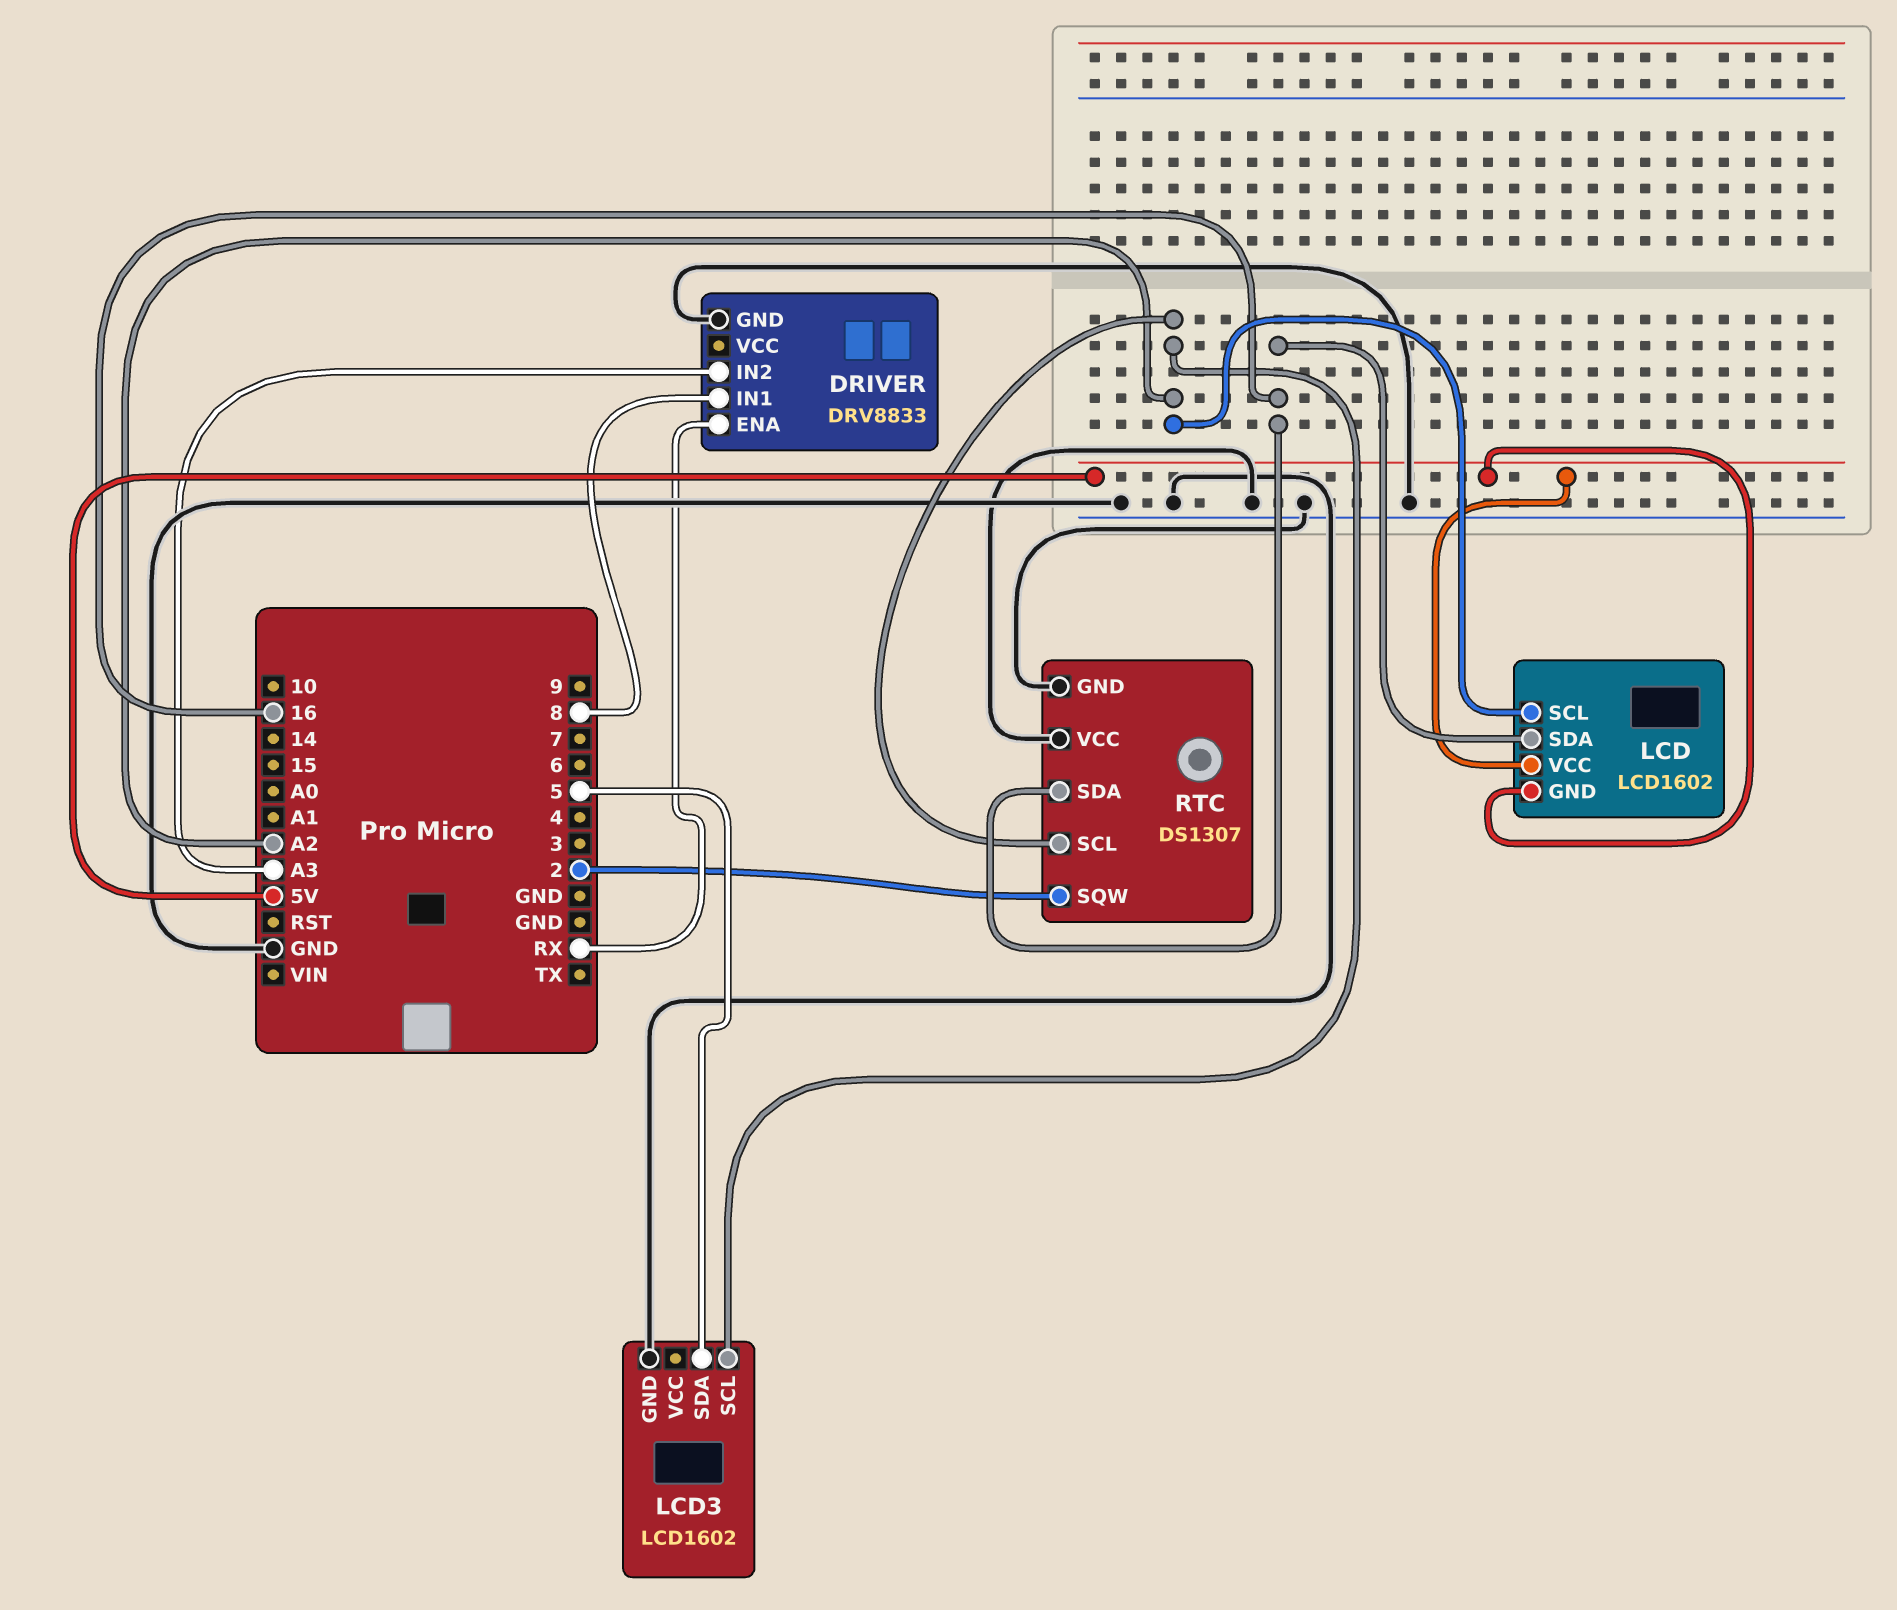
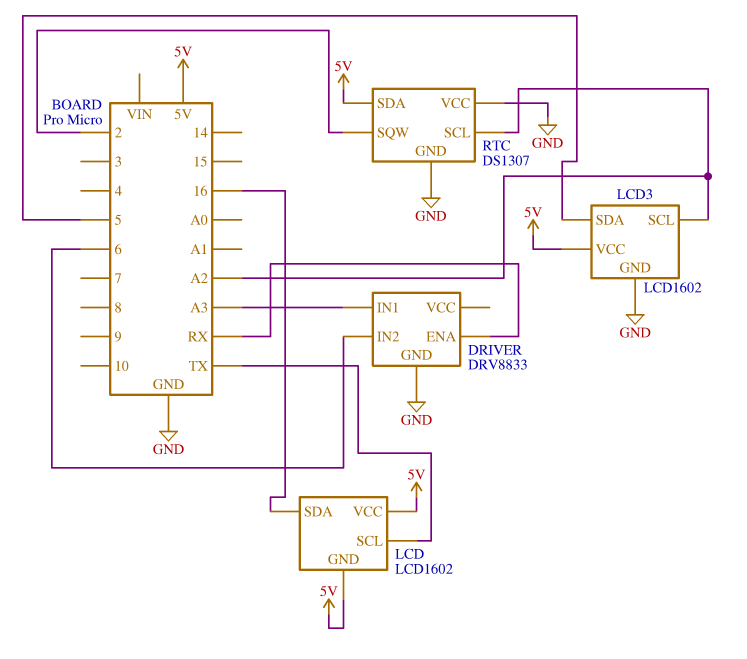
DRIVER pin IN1: 8 -> A3
DRIVER pin IN2: A3 -> 6
LCD pin SCL: A2 -> TX
LCD3 pin VCC: none -> 5V
RTC pin SDA: 16 -> 5V

